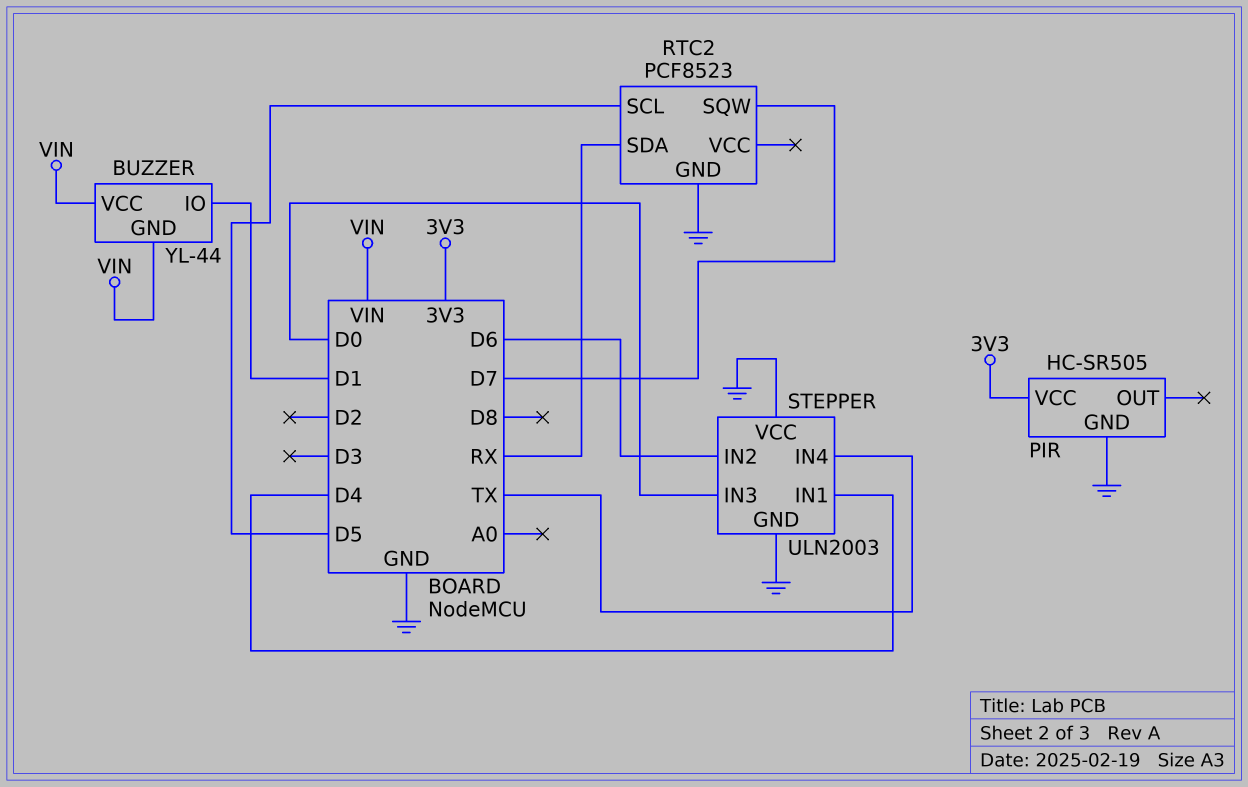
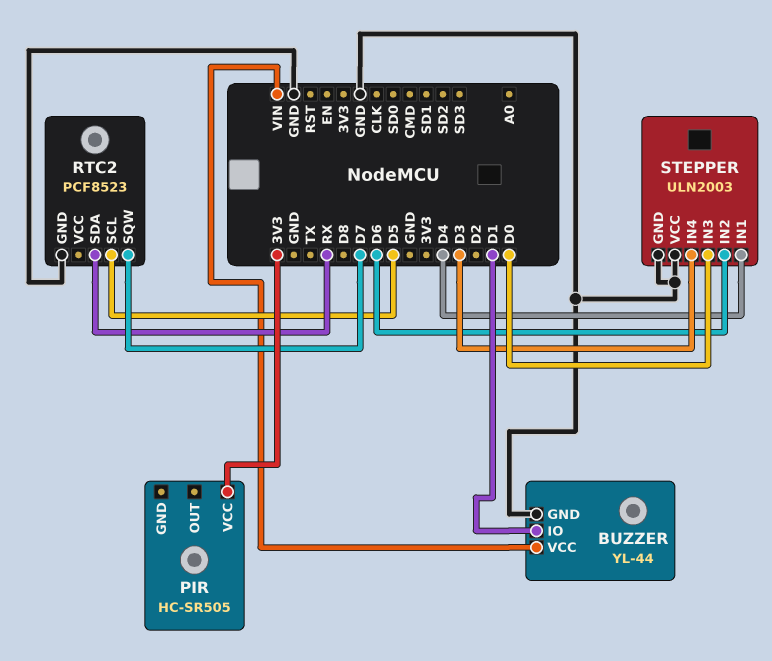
BUZZER pin GND: VIN -> GND
PIR pin GND: GND -> none
STEPPER pin IN4: TX -> D3

